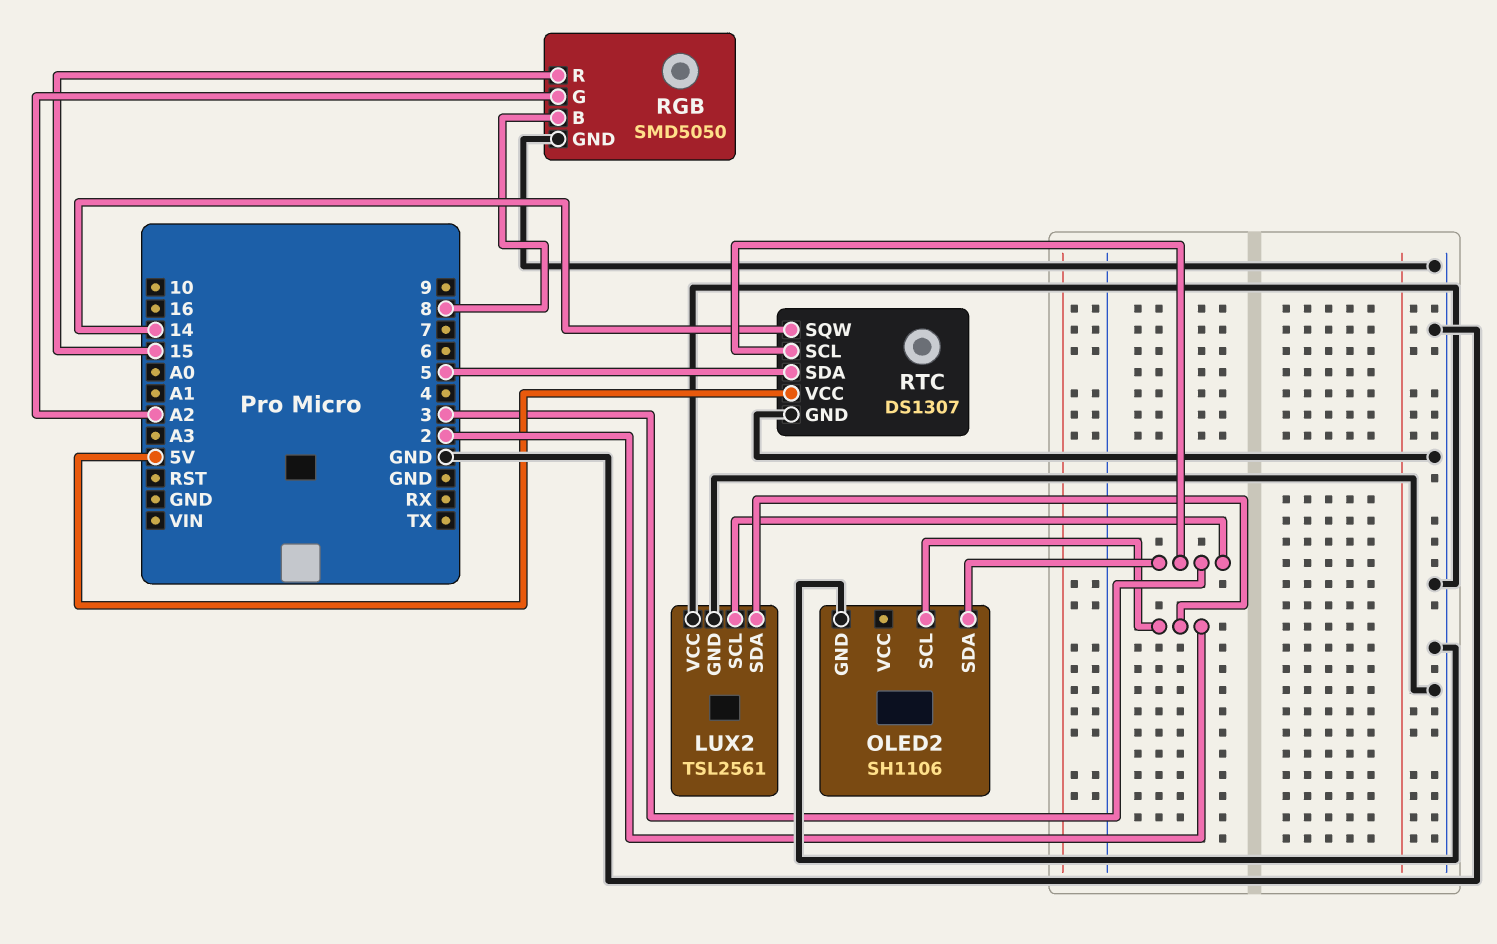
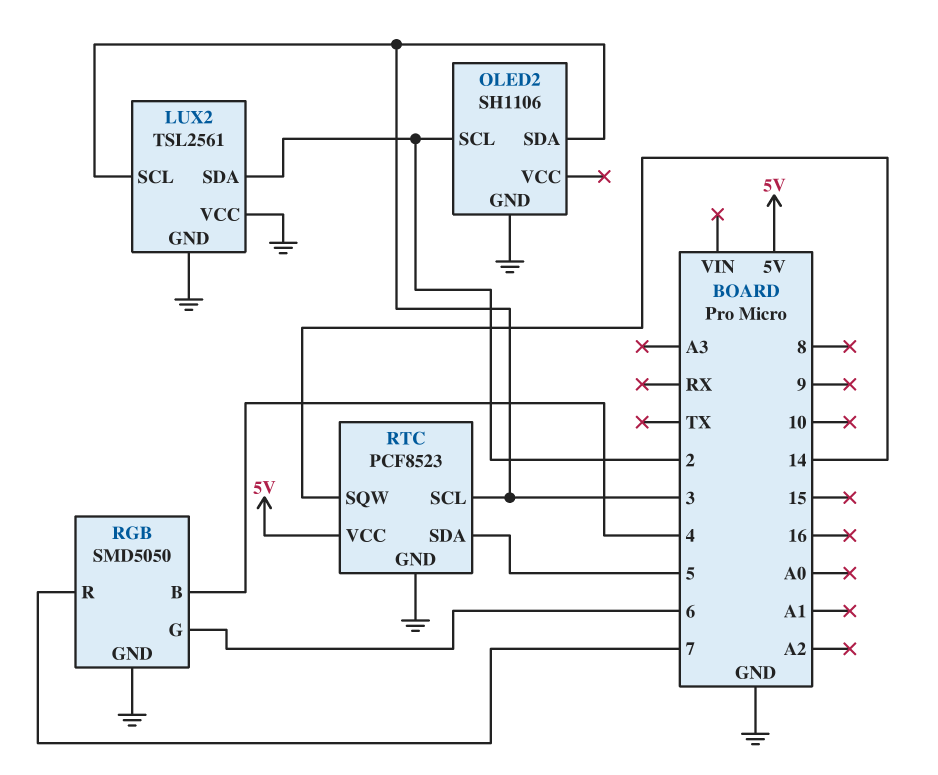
RGB pin B: 8 -> 4
RGB pin G: A2 -> 6
RGB pin R: 15 -> 7
RTC: DS1307 -> PCF8523

